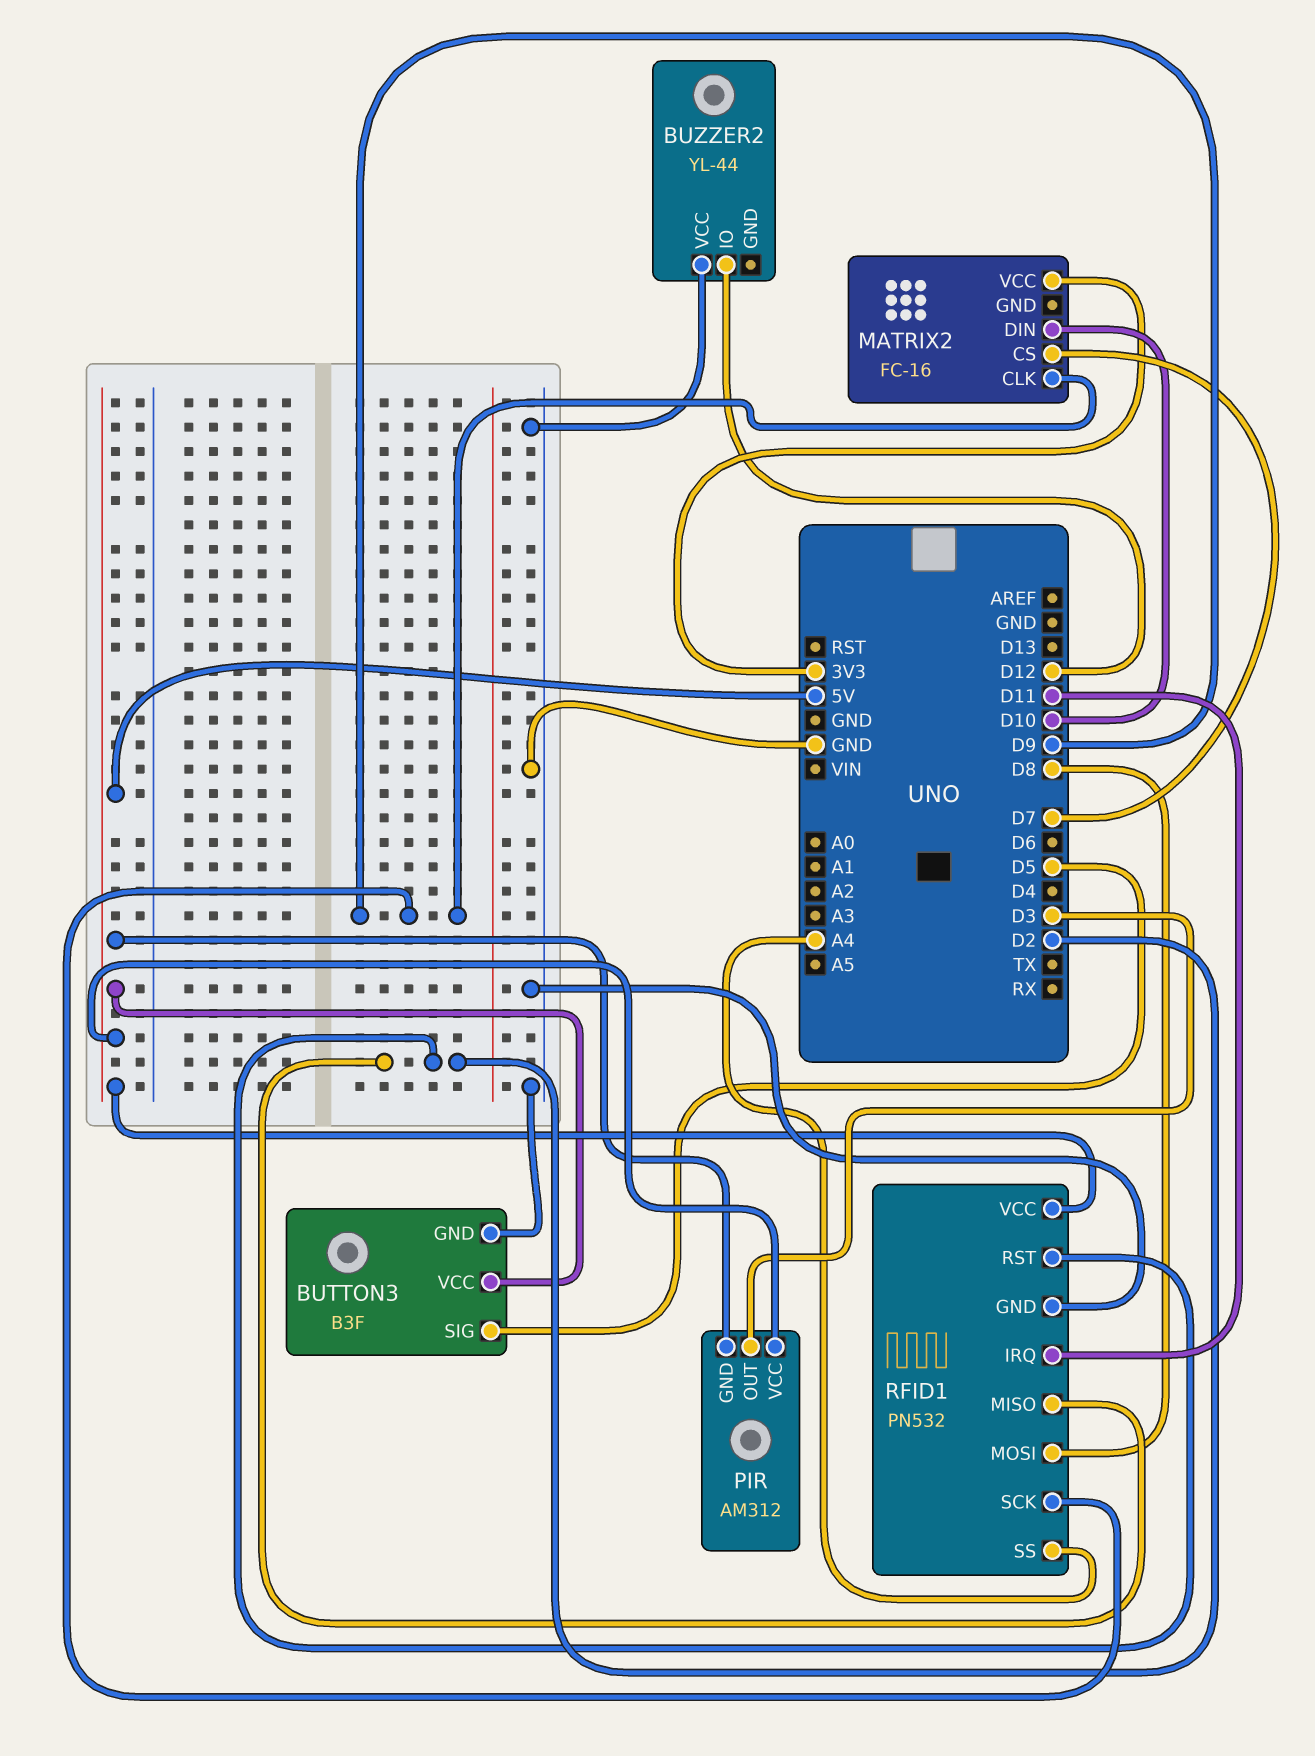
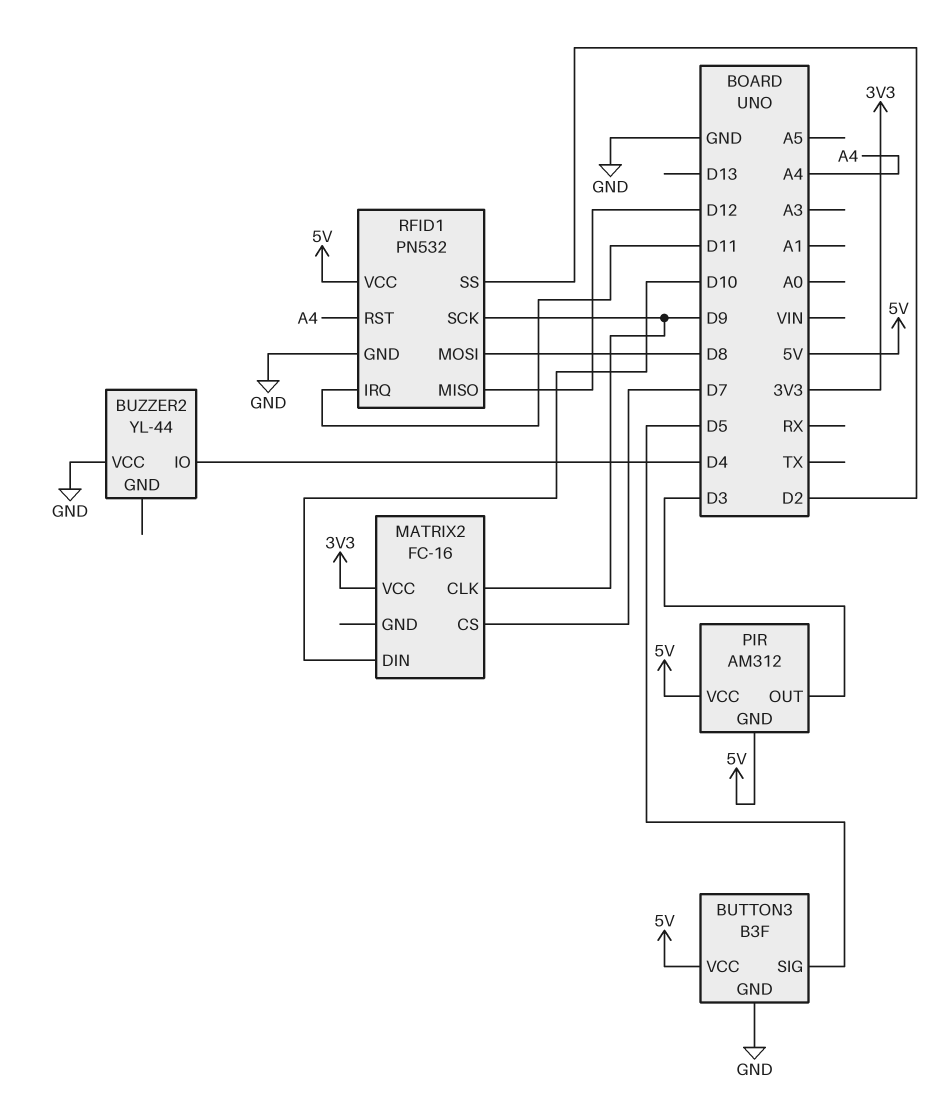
BUZZER2 pin IO: D12 -> D4
RFID1 pin MISO: D2 -> D12
RFID1 pin RST: D2 -> A4
RFID1 pin SS: A4 -> D2

